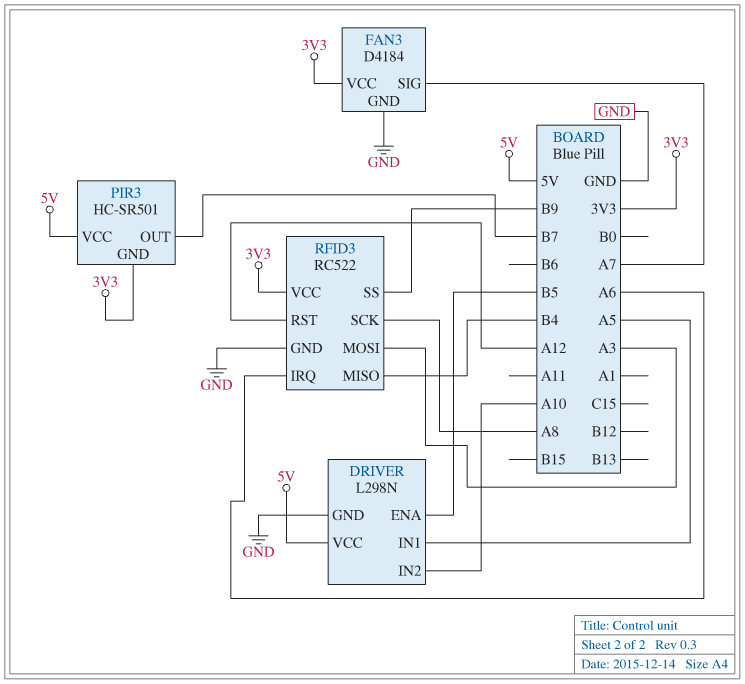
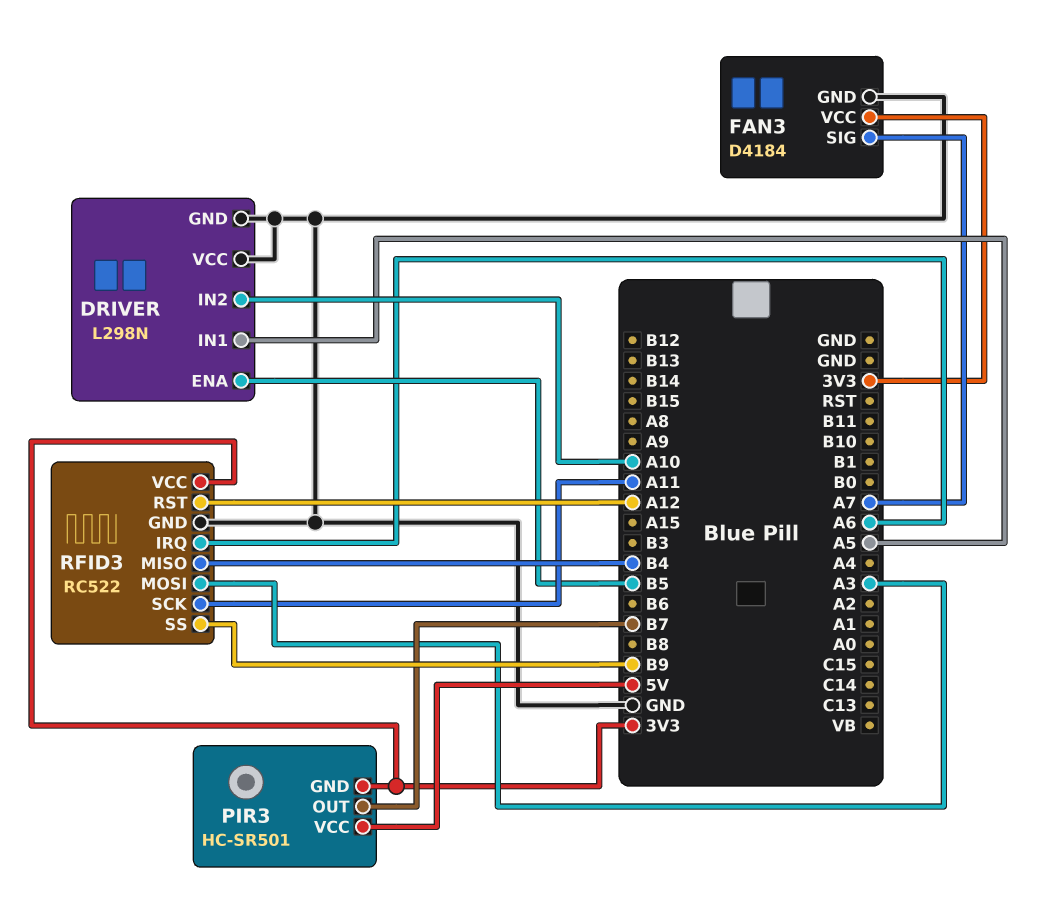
DRIVER pin VCC: 5V -> GND
RFID3 pin SCK: A8 -> A11

